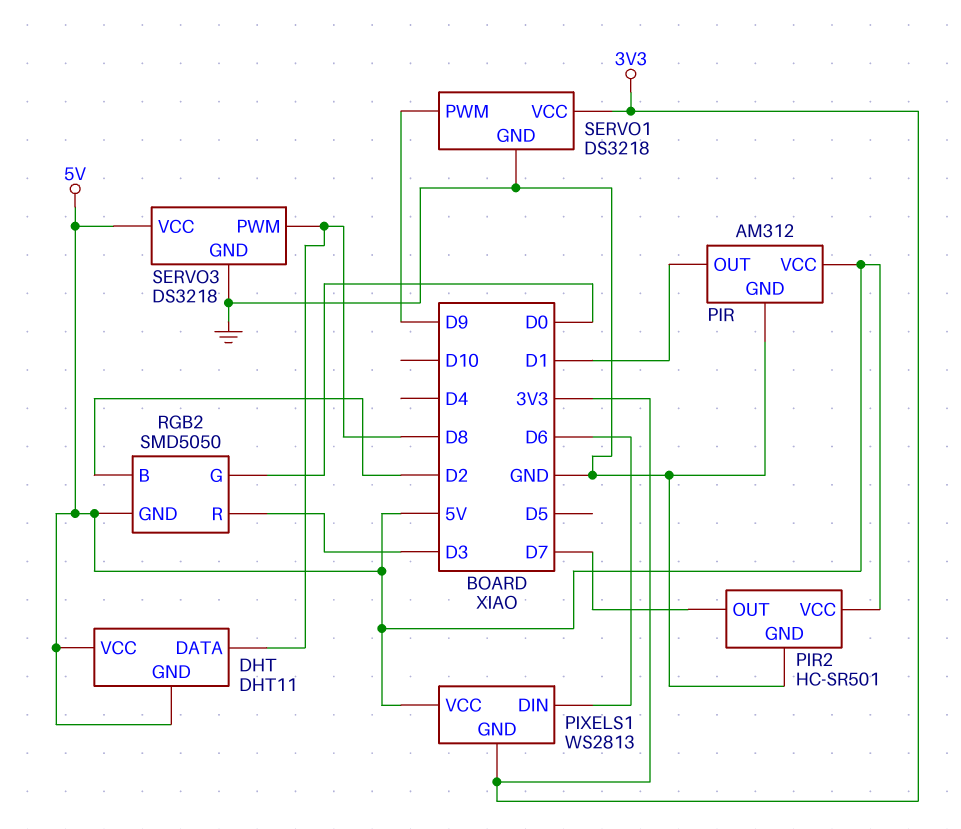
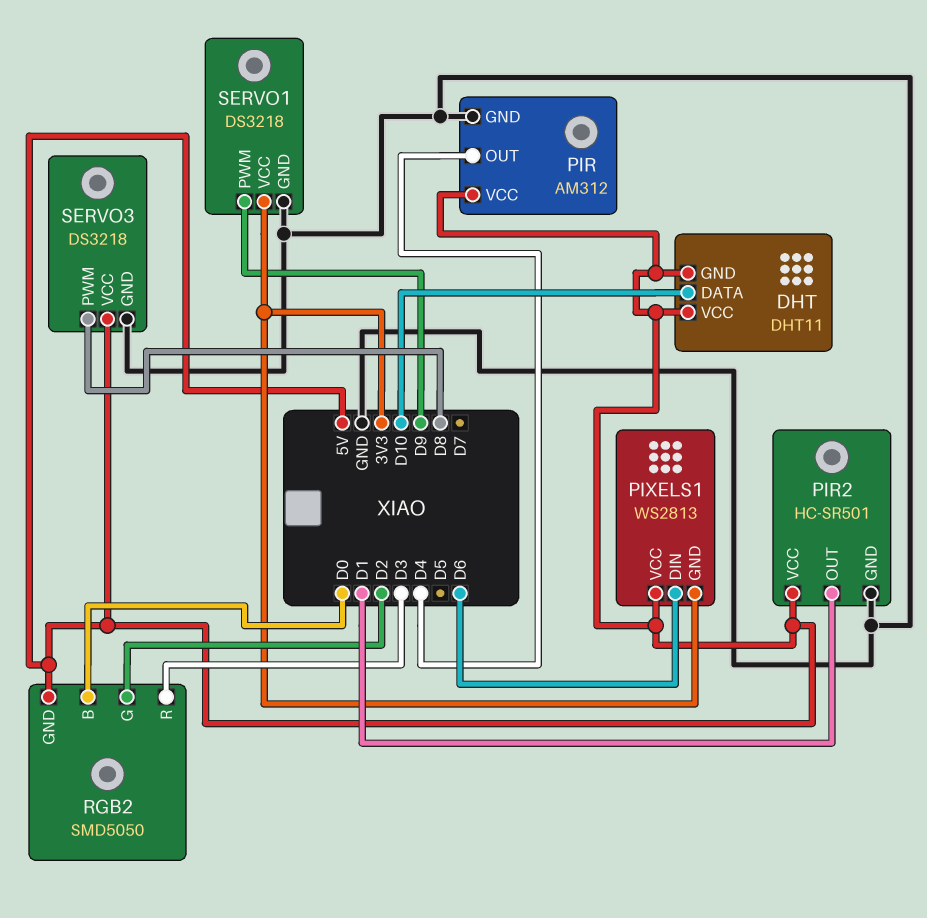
DHT pin DATA: D8 -> D10
PIR pin OUT: D1 -> D4
PIR2 pin OUT: D7 -> D1
RGB2 pin B: D2 -> D0
RGB2 pin G: D0 -> D2

